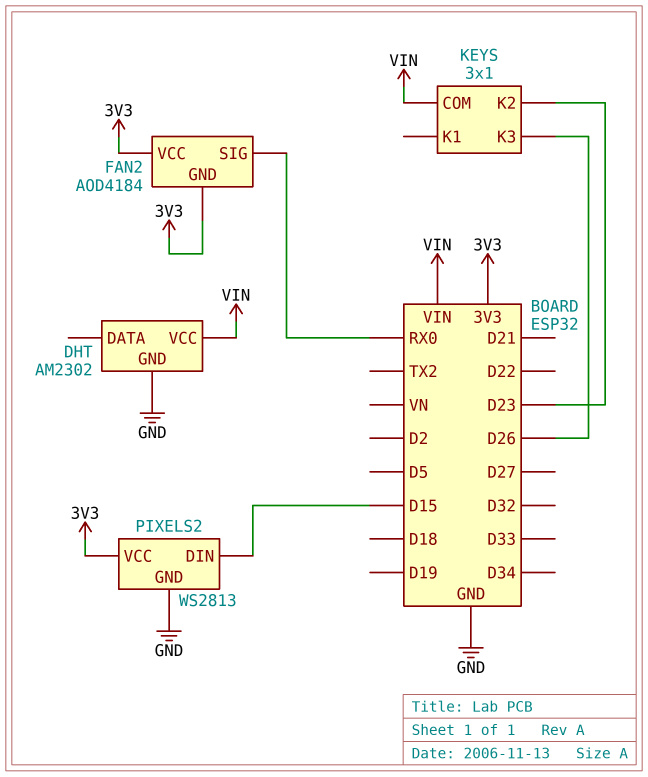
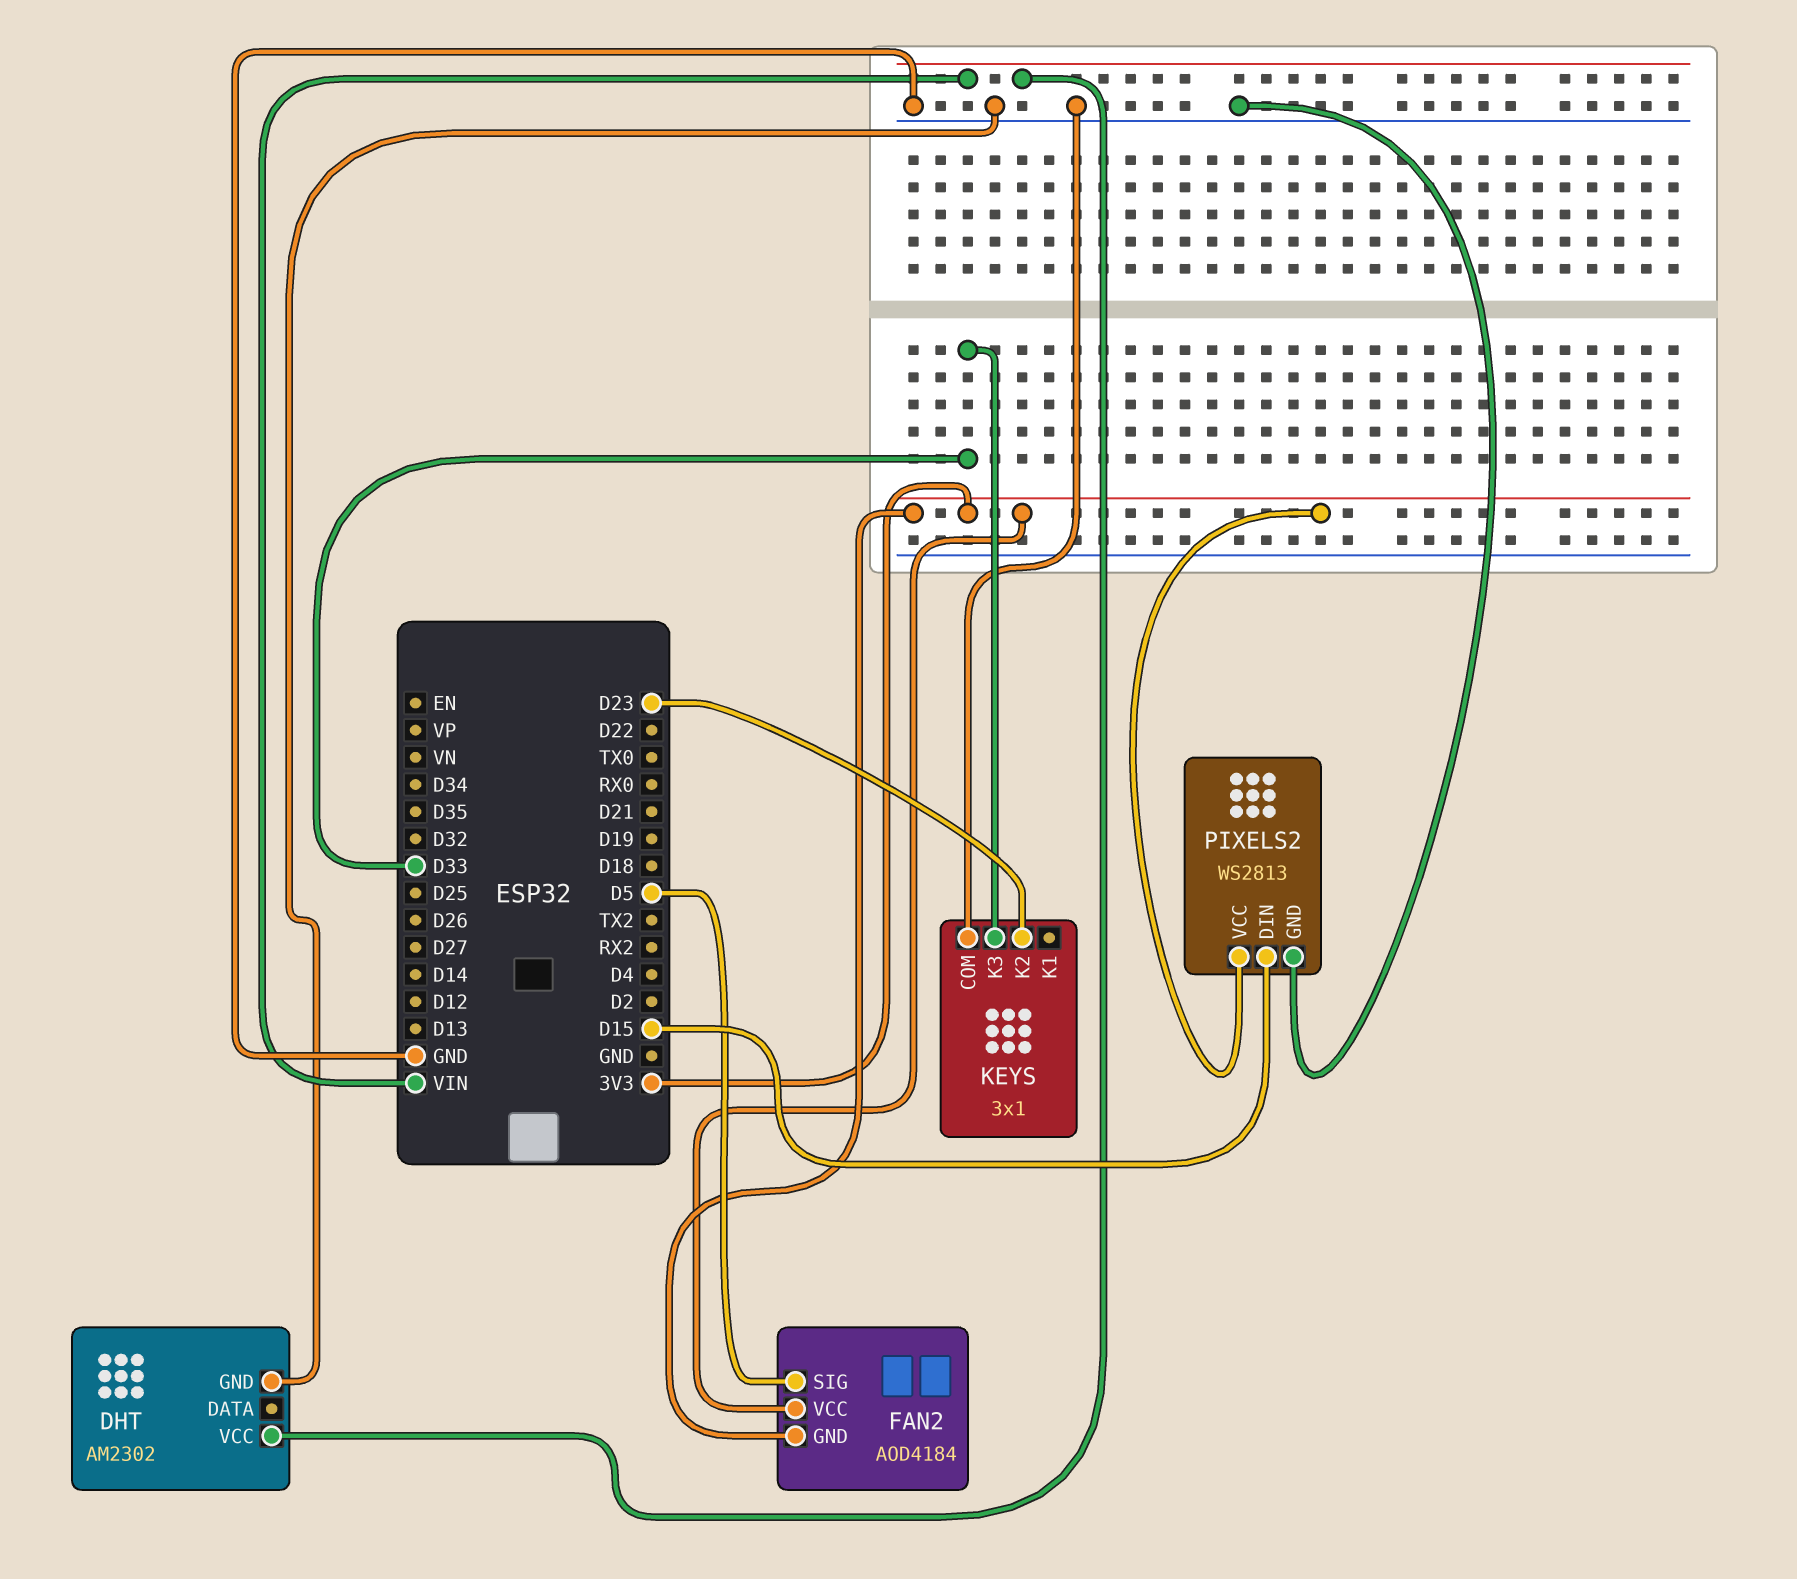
FAN2 pin SIG: RX0 -> D5
KEYS pin COM: VIN -> GND
KEYS pin K3: D26 -> D33

